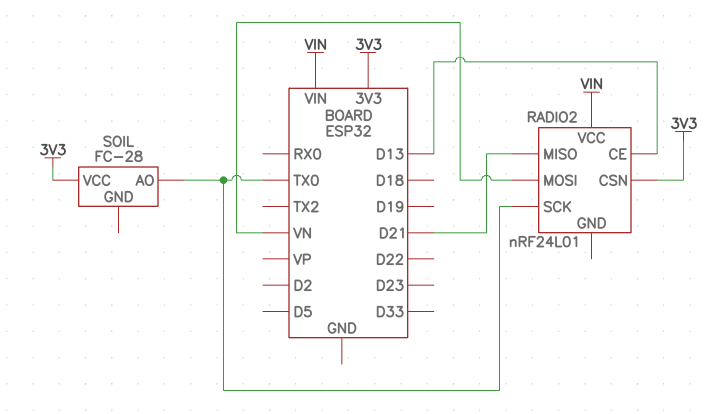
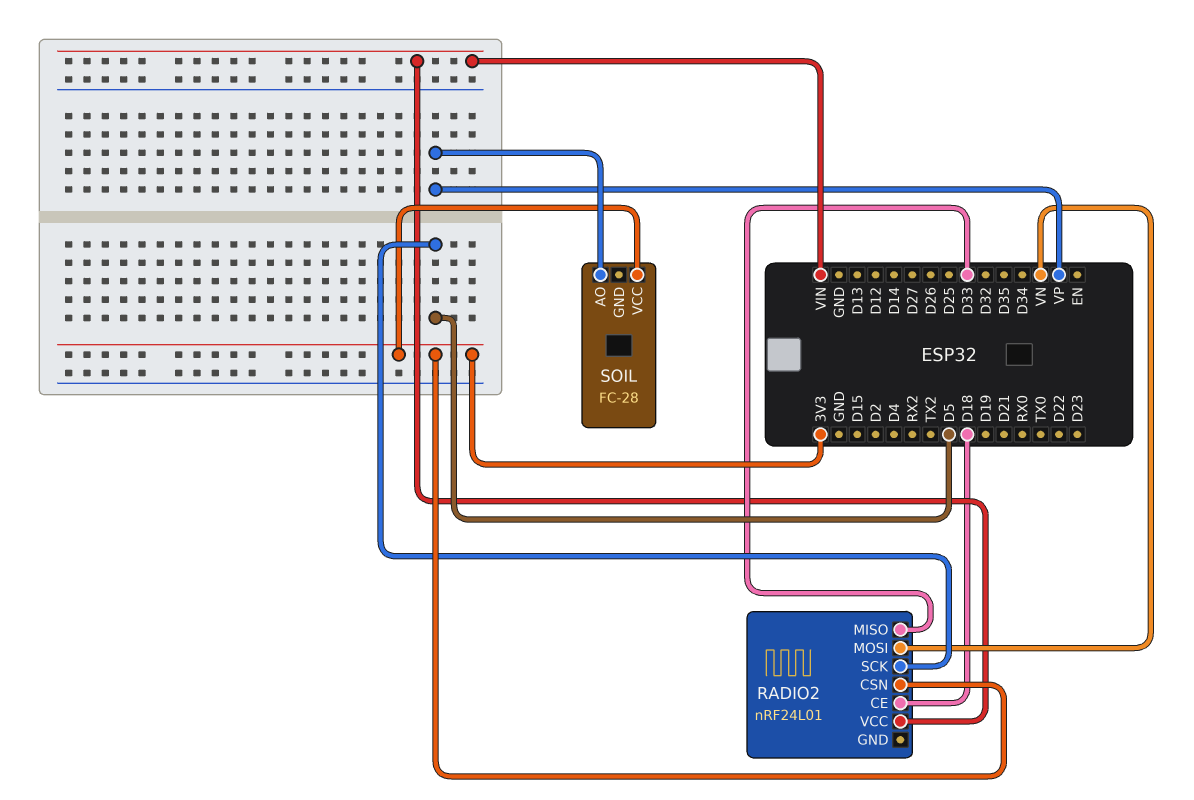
RADIO2 pin CE: D13 -> D18
RADIO2 pin MISO: D21 -> D33
RADIO2 pin SCK: TX0 -> D5
SOIL pin AO: TX0 -> VP

